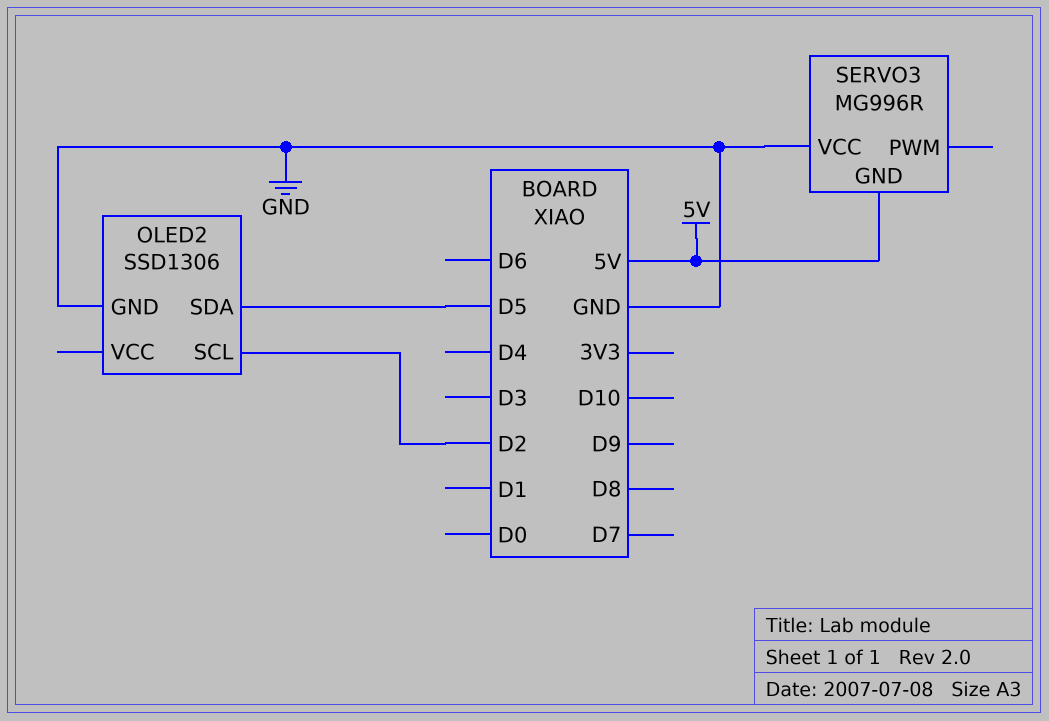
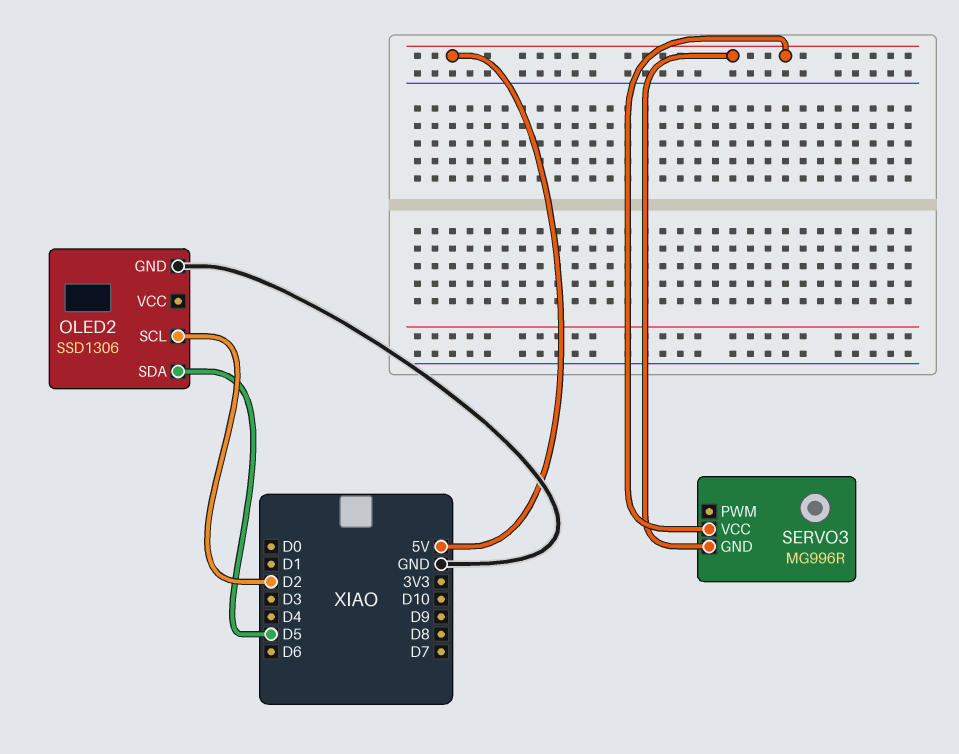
SERVO3 pin VCC: GND -> 5V

